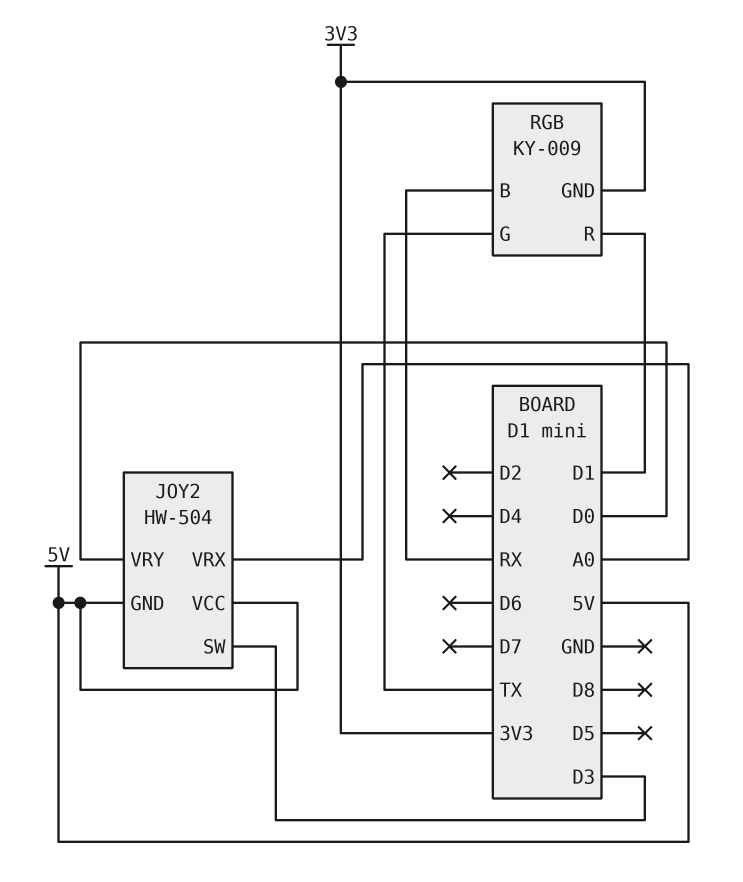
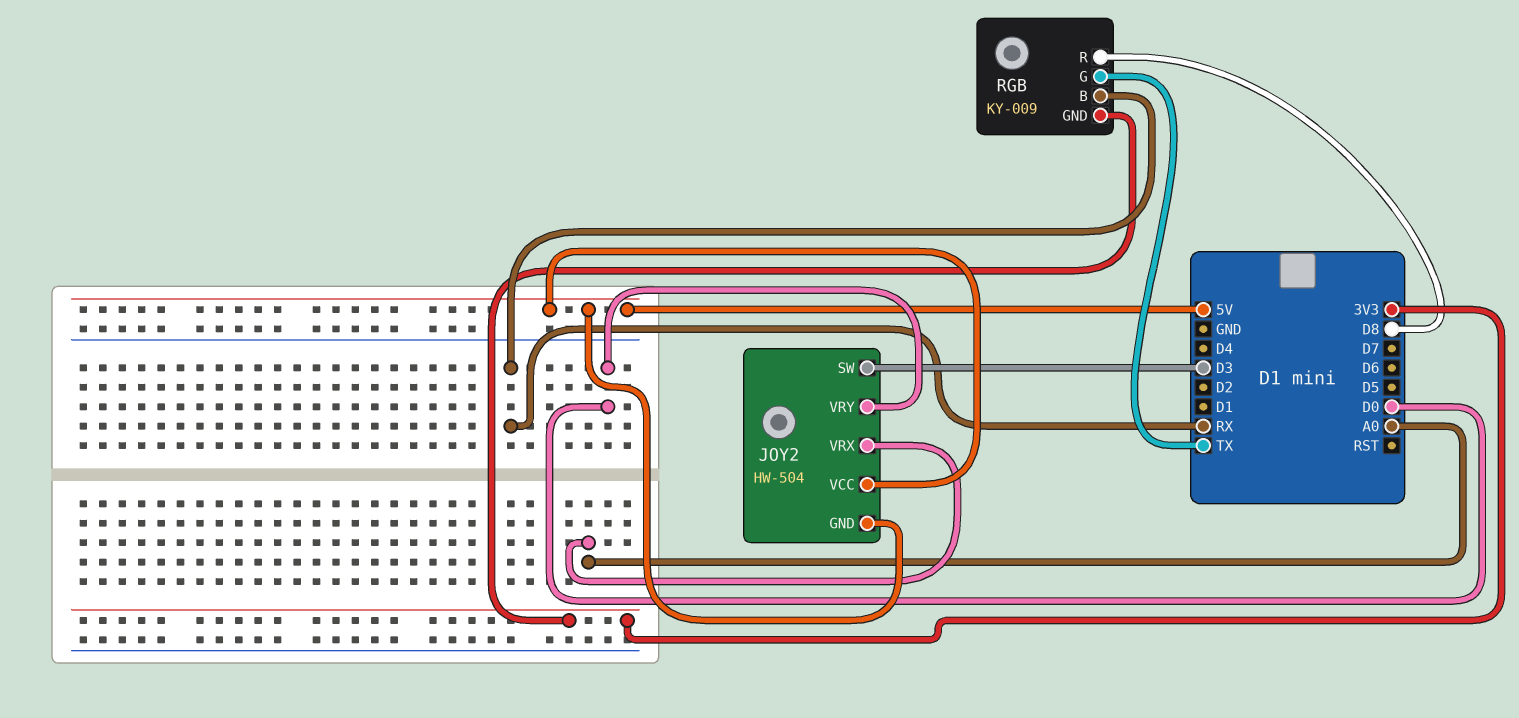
RGB pin R: D1 -> D8

